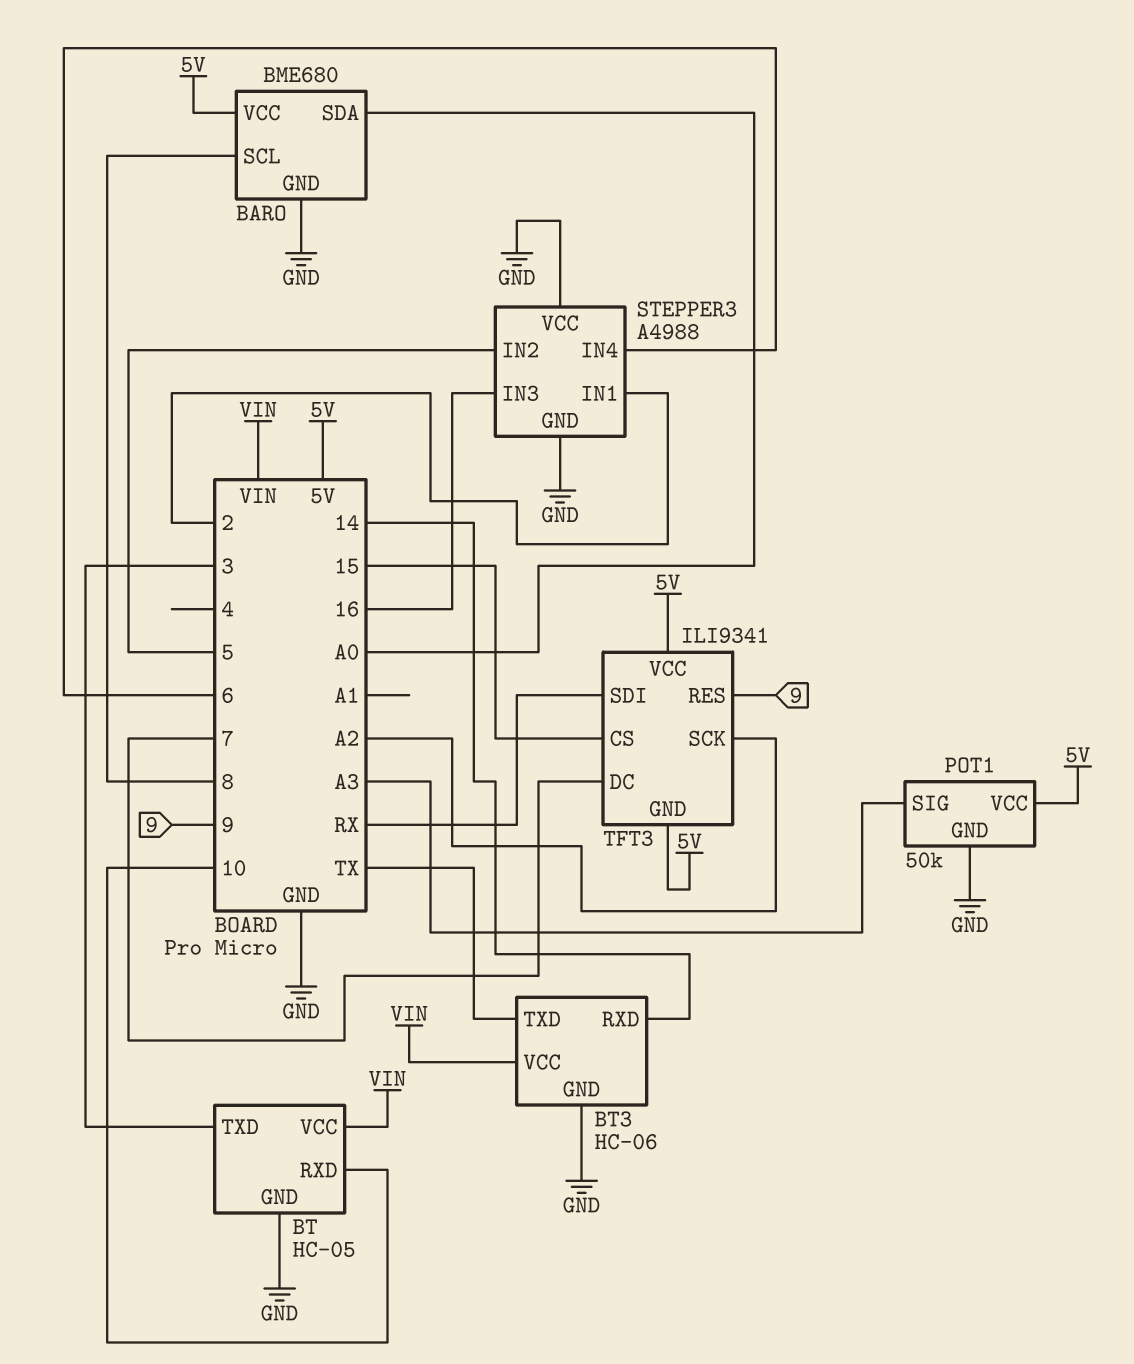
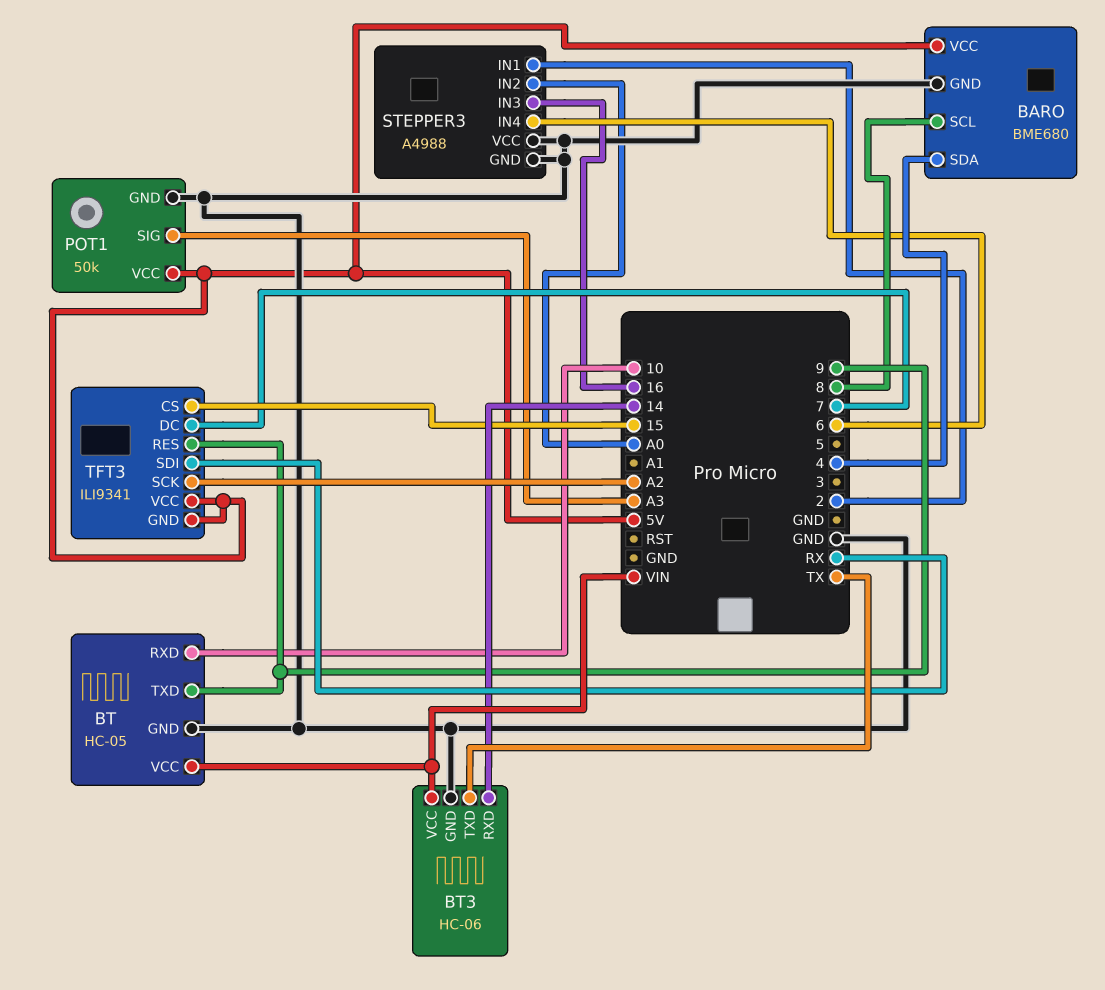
BARO pin SDA: A0 -> 4
BT pin TXD: 3 -> 9
STEPPER3 pin IN2: 5 -> A0

